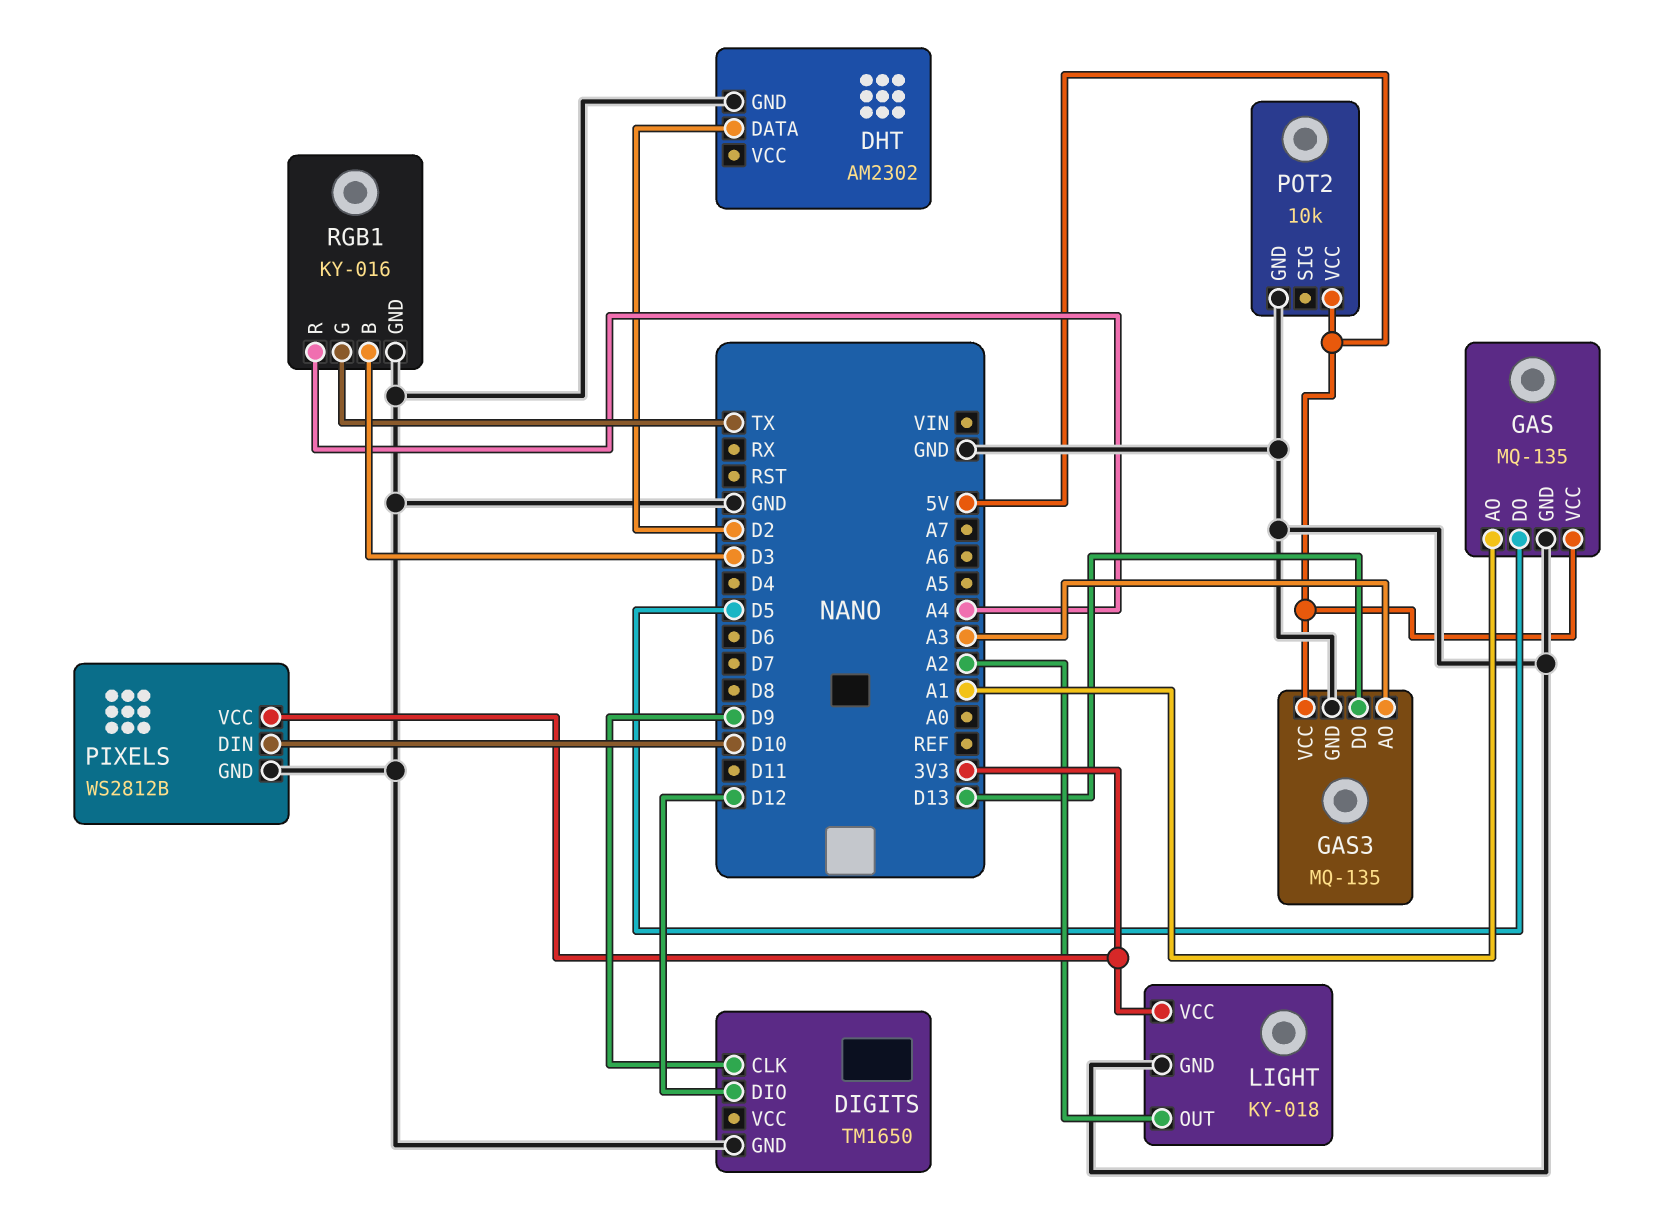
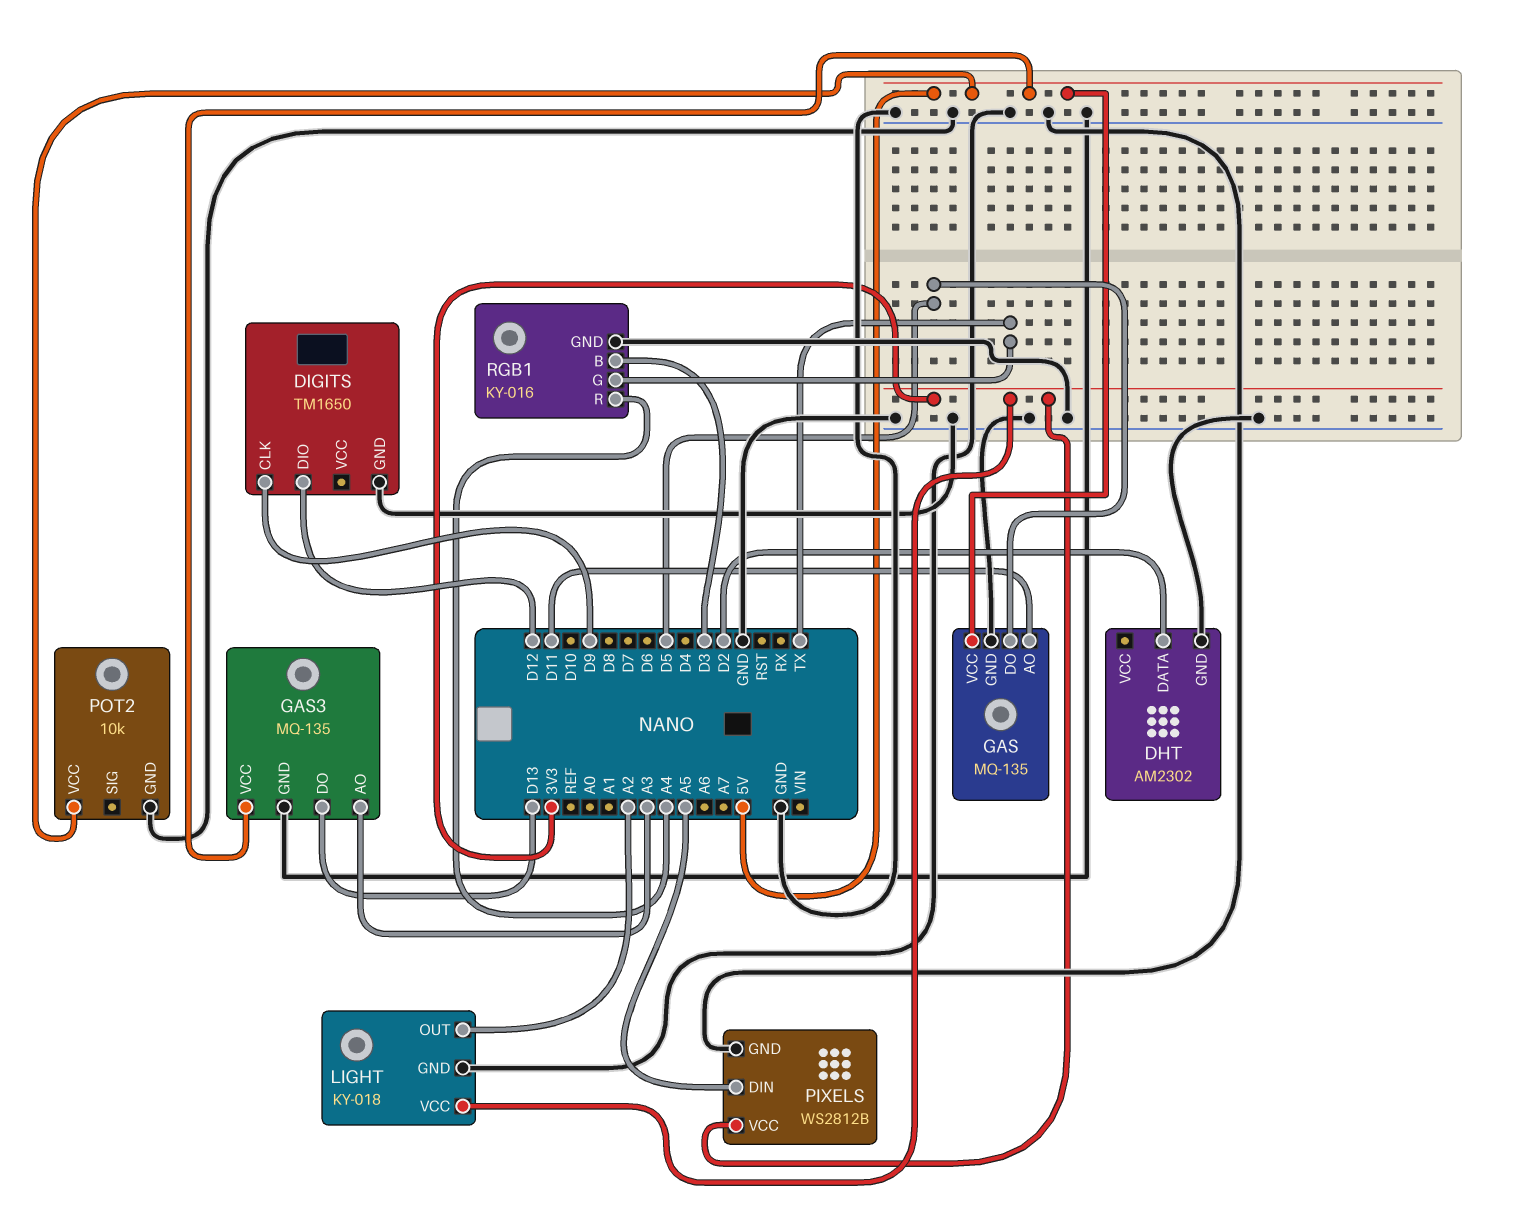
GAS pin AO: A1 -> D11
PIXELS pin DIN: D10 -> A5

